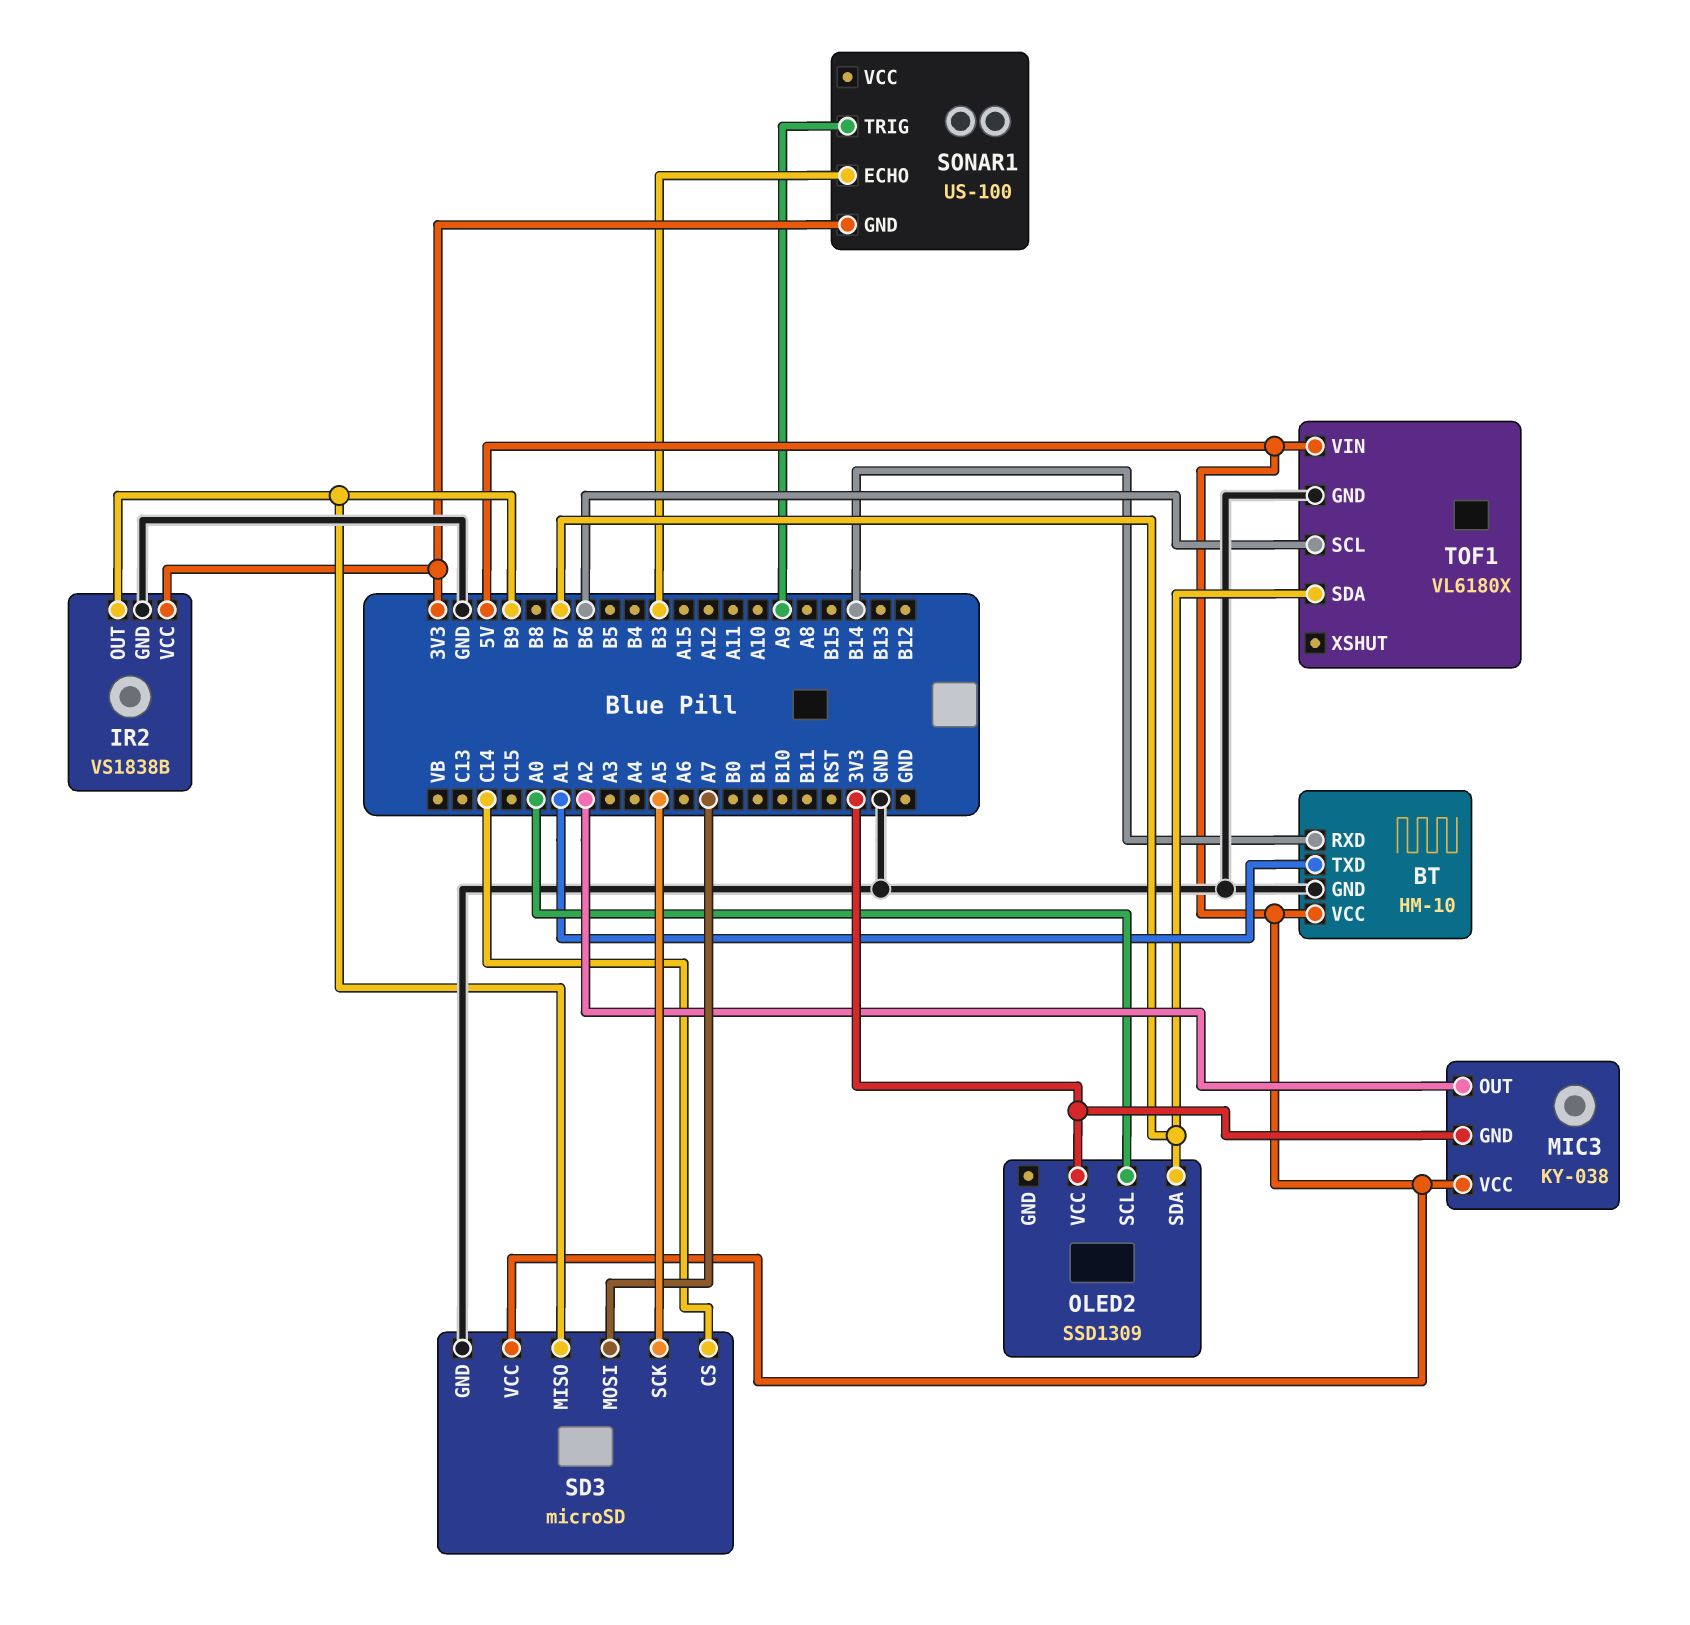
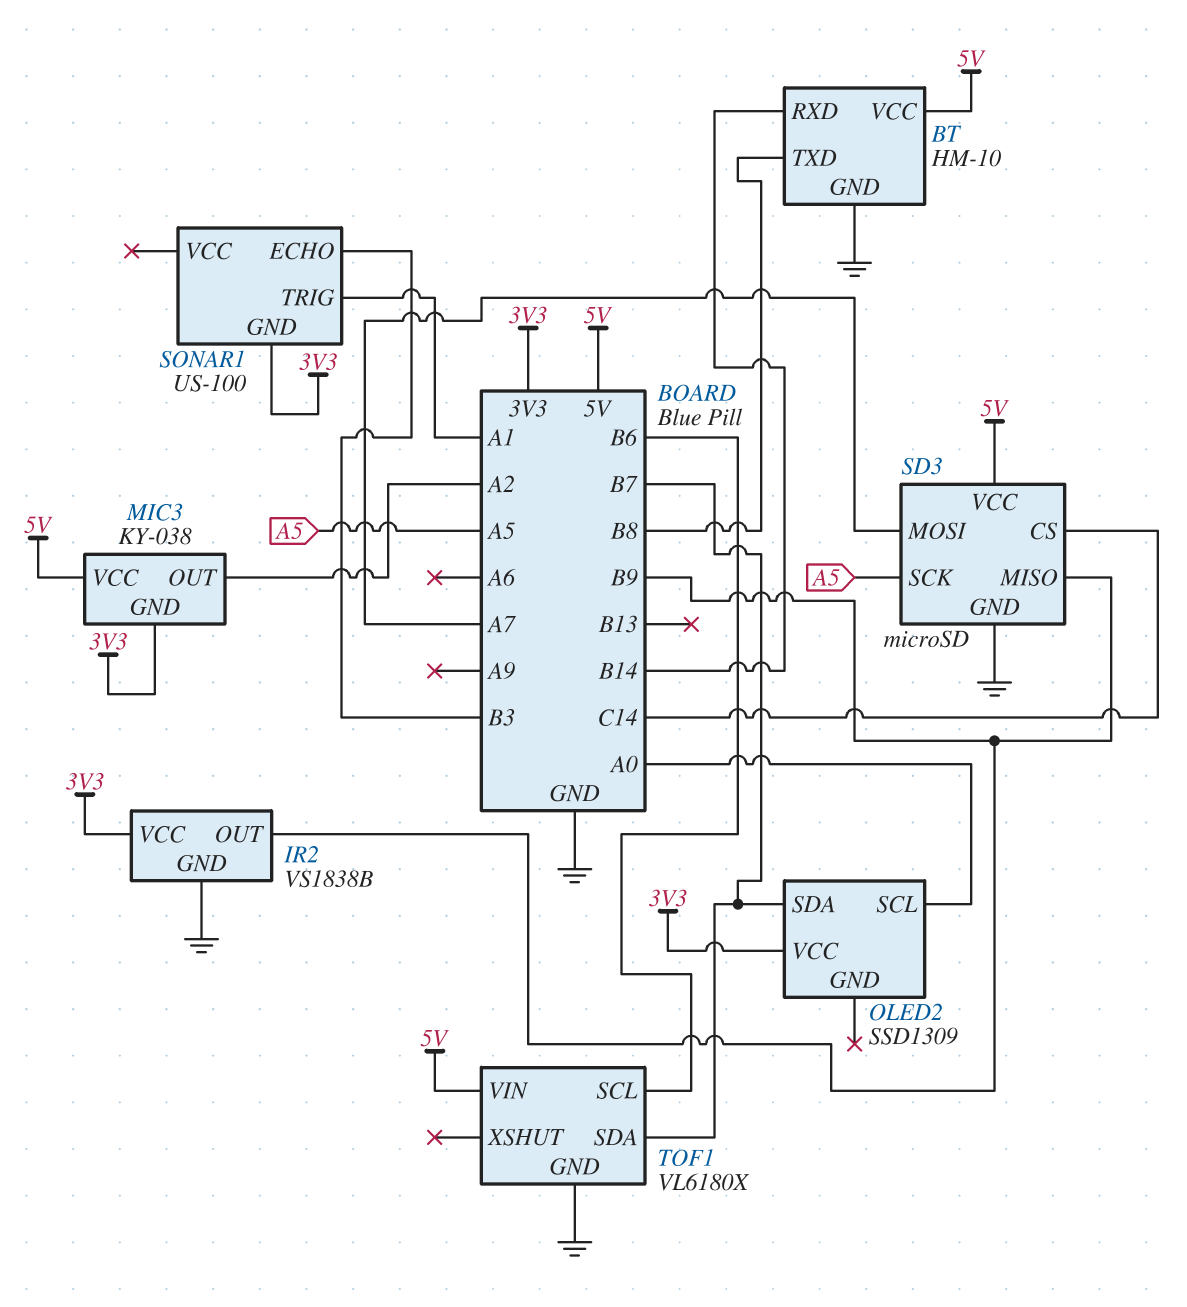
BT pin TXD: A1 -> B8
SONAR1 pin TRIG: A9 -> A1

